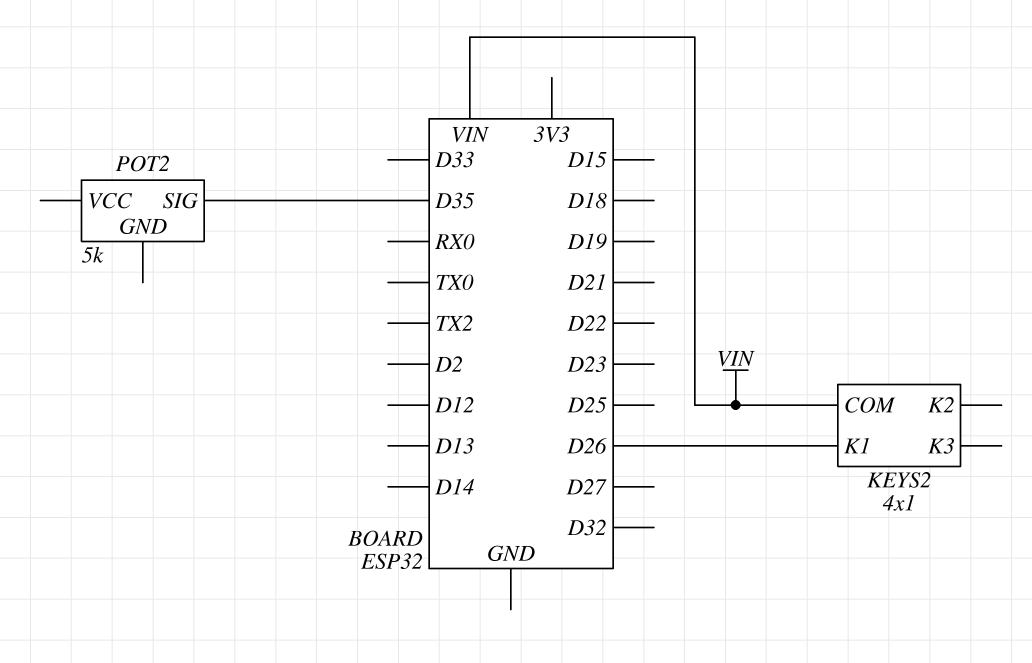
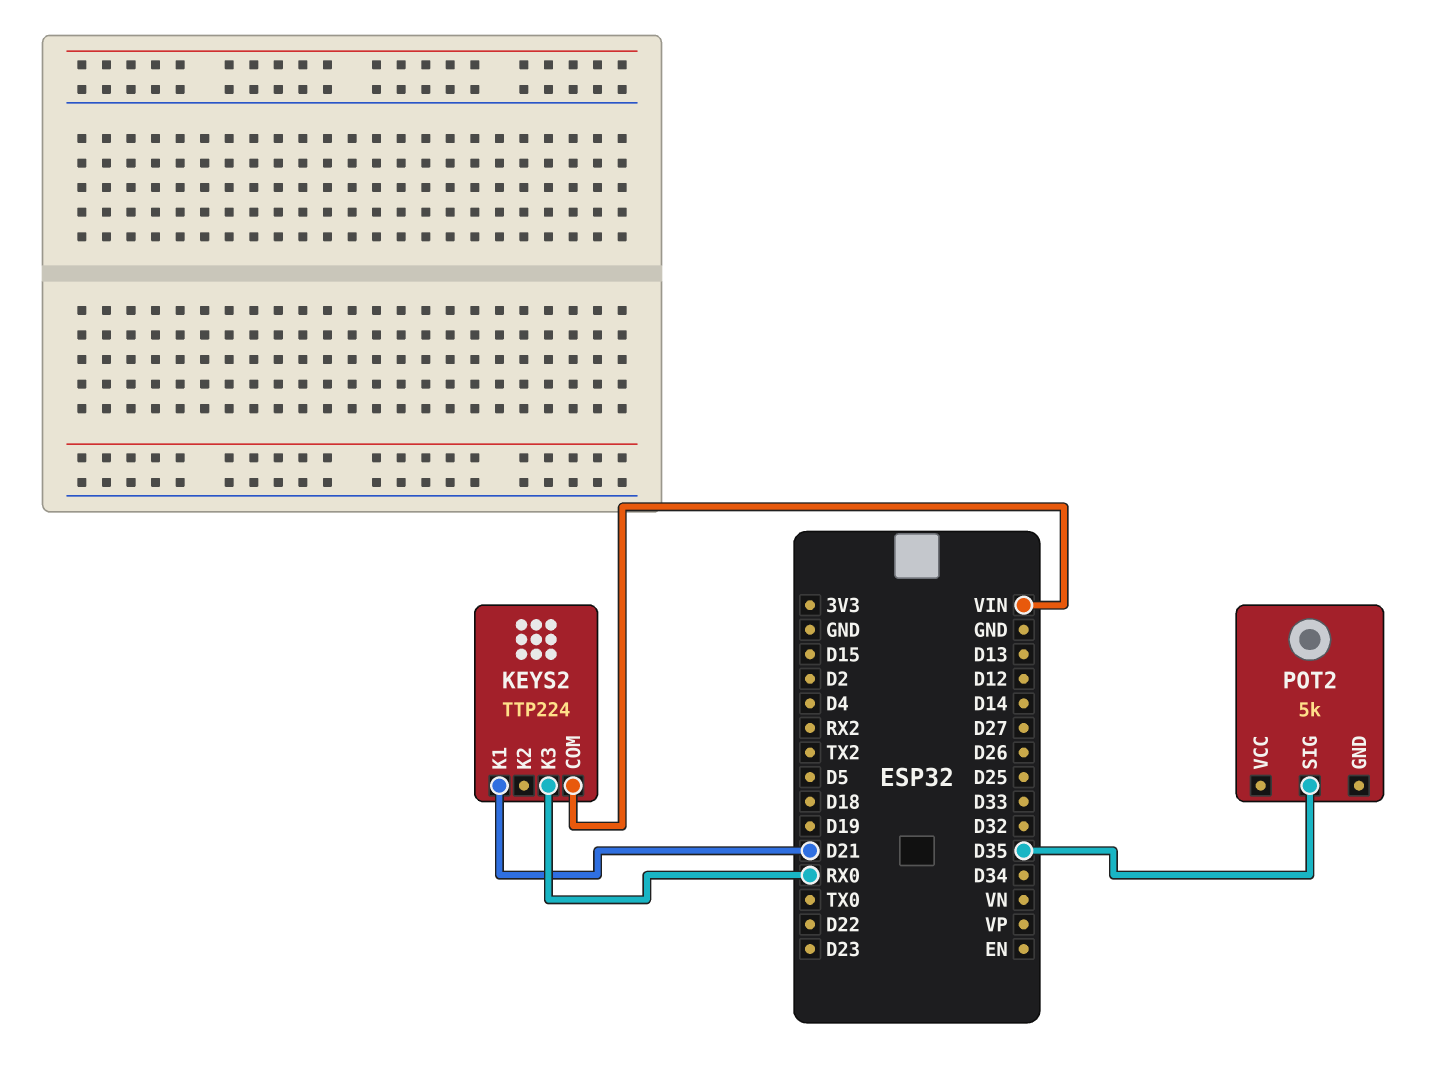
KEYS2: 4x1 -> TTP224
KEYS2 pin K1: D26 -> D21
KEYS2 pin K3: none -> RX0

